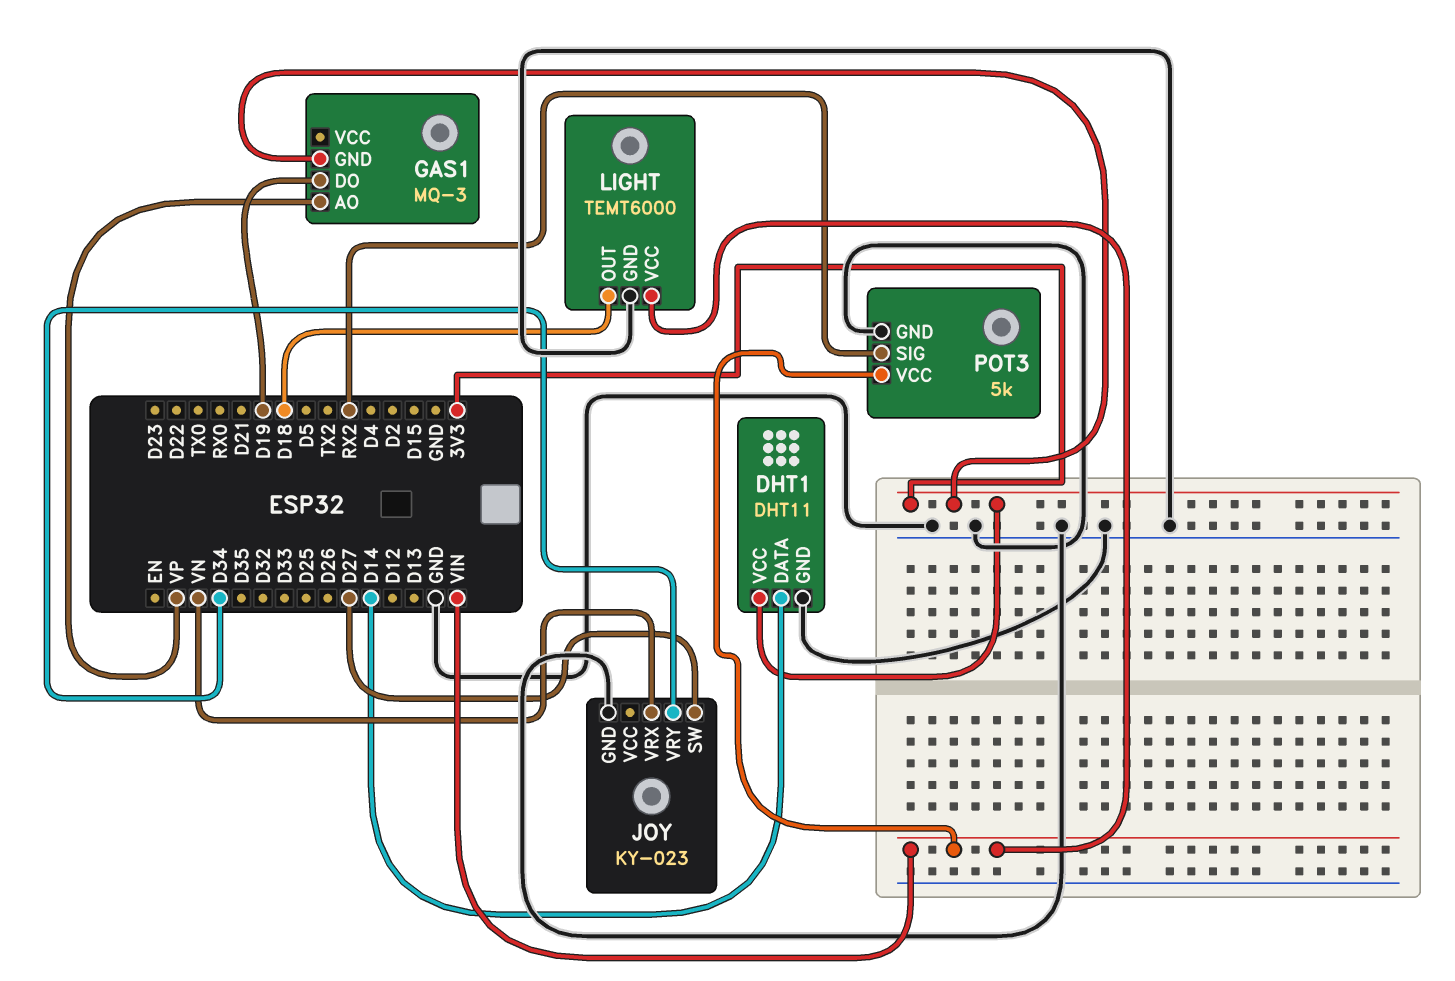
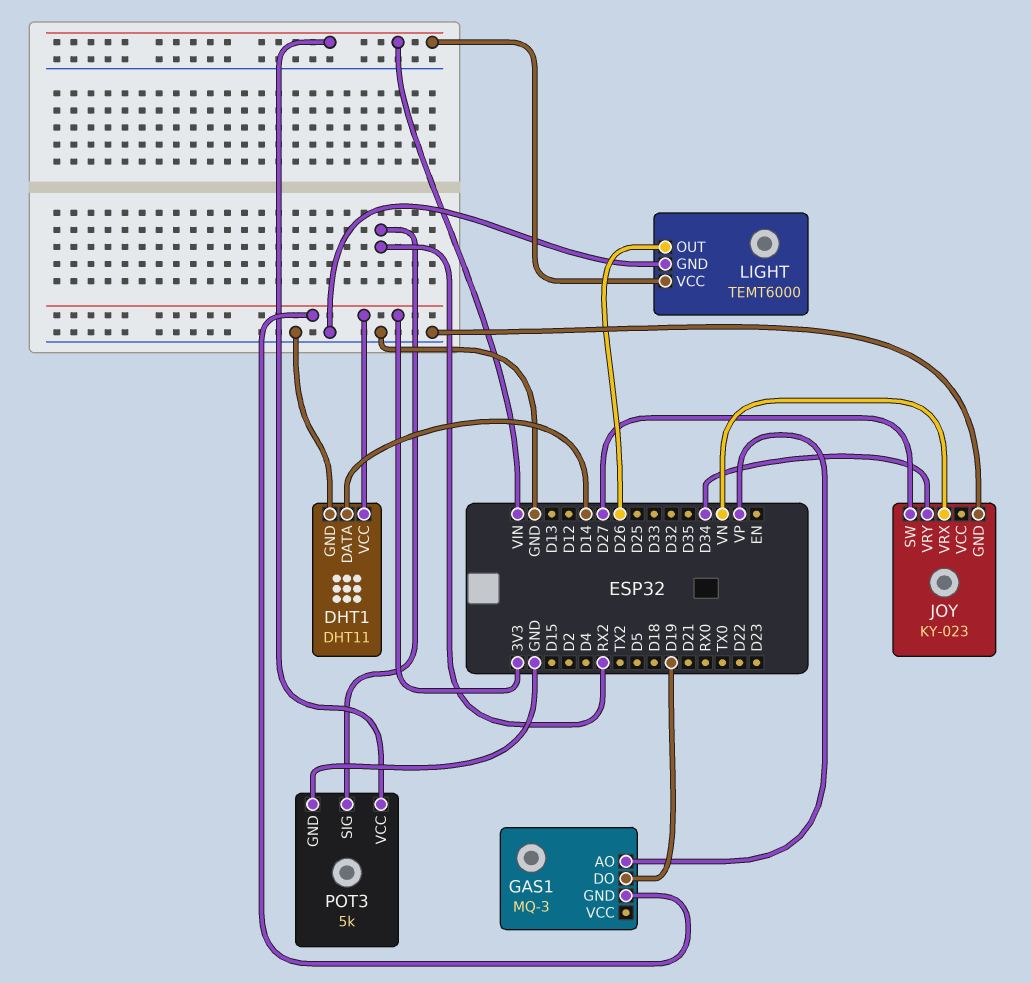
LIGHT pin OUT: D18 -> D26

